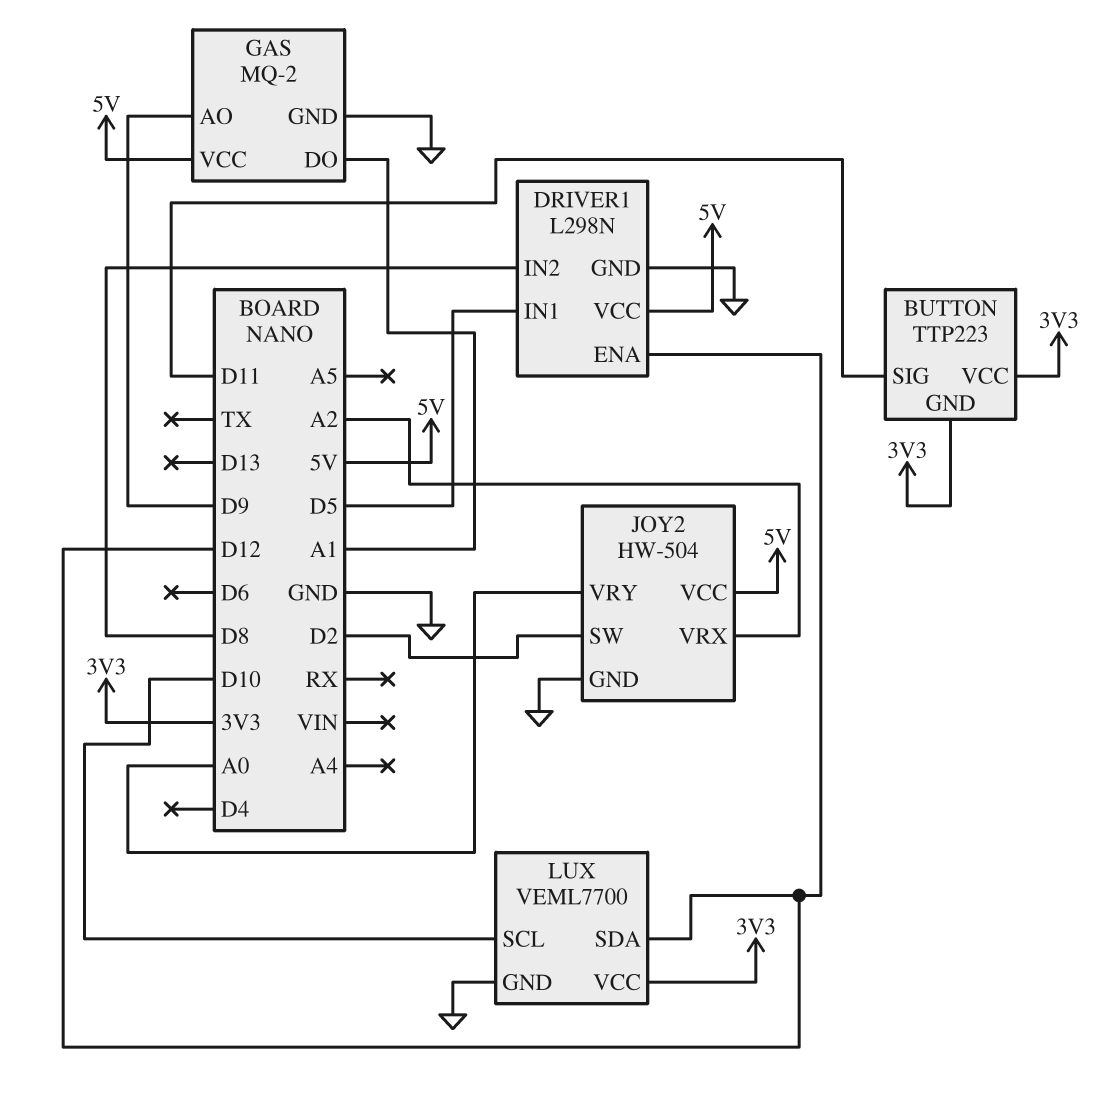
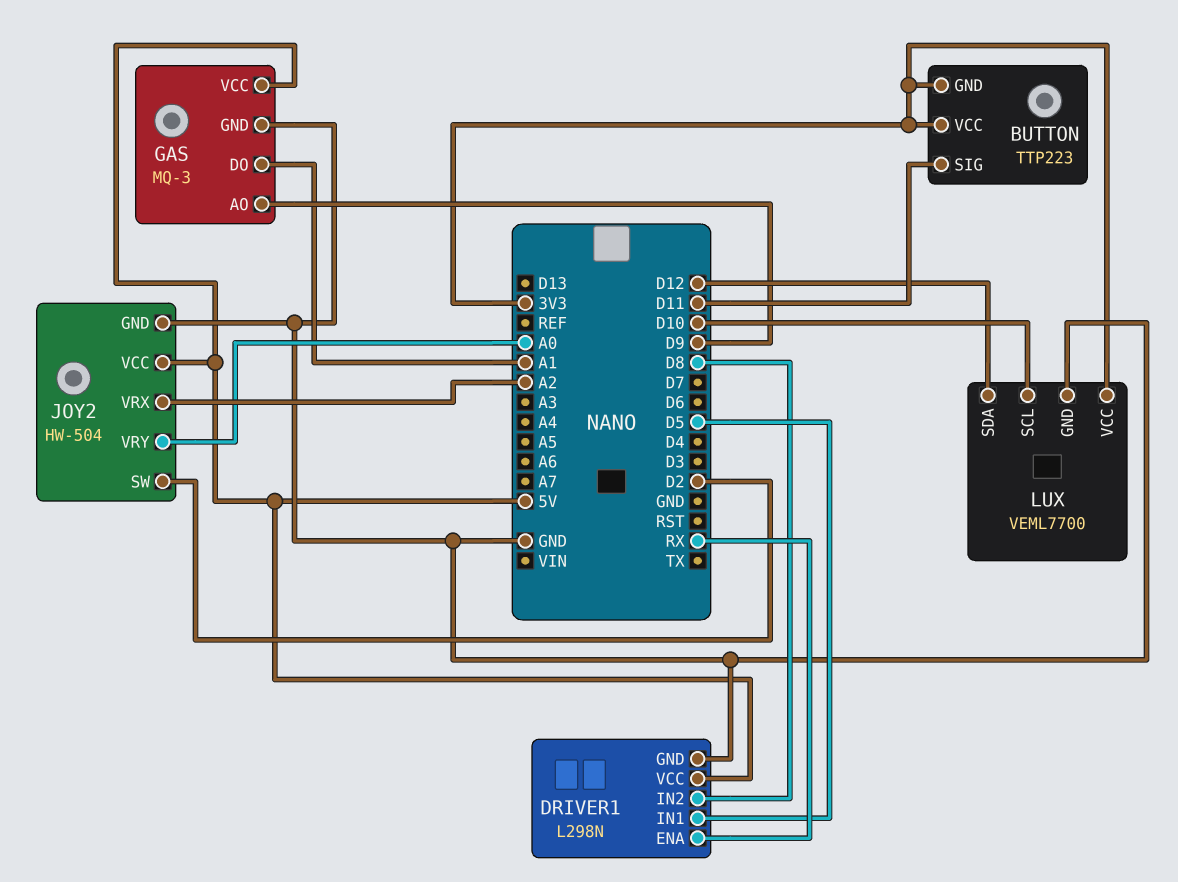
DRIVER1 pin ENA: D12 -> RX
GAS: MQ-2 -> MQ-3

